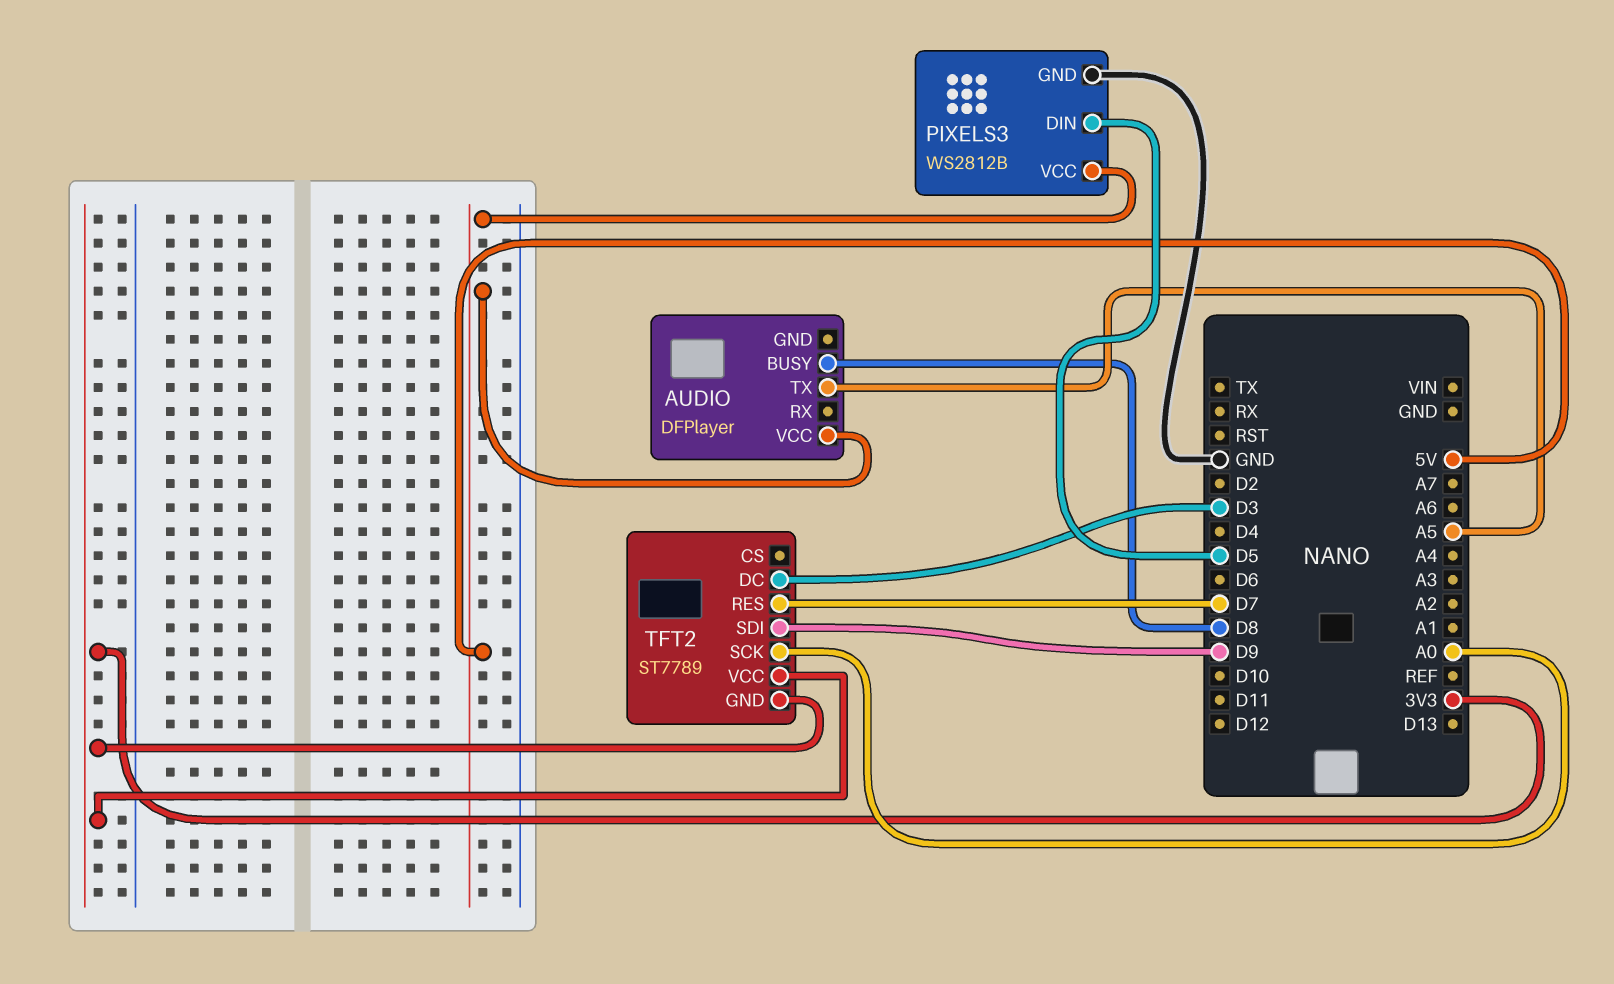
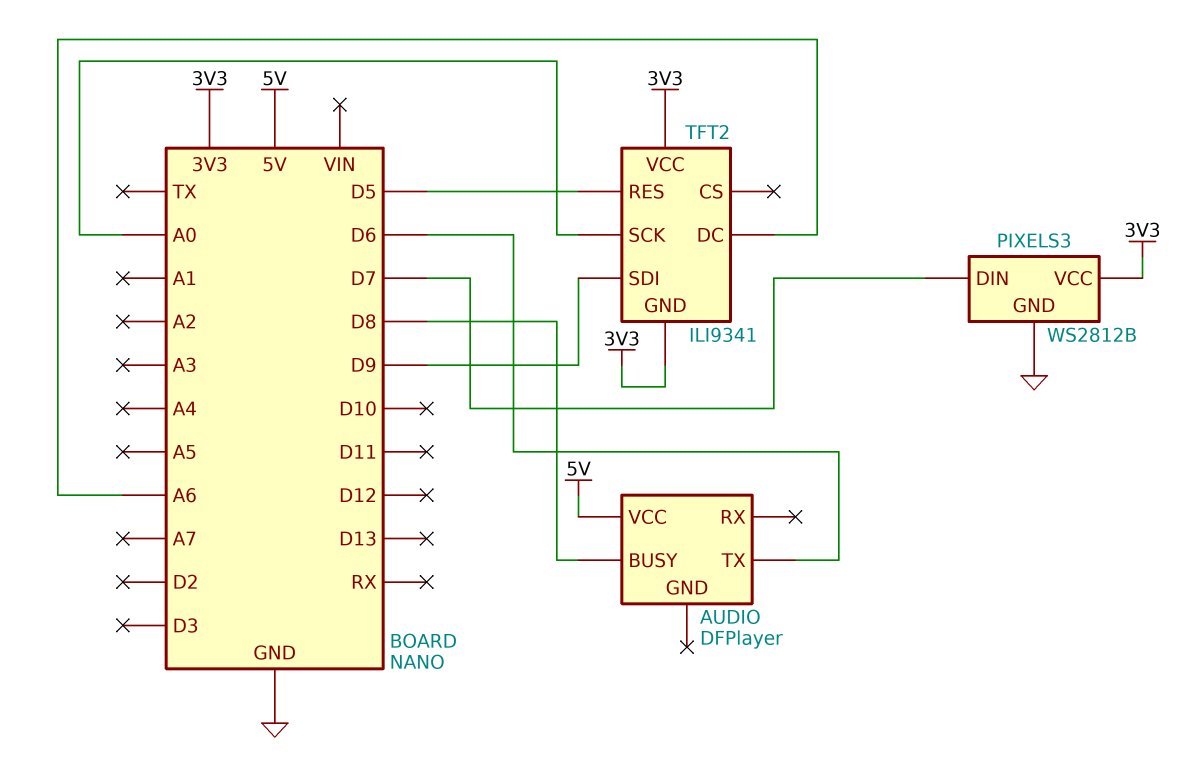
AUDIO pin TX: A5 -> D6
PIXELS3 pin DIN: D5 -> D7
PIXELS3 pin VCC: 5V -> 3V3
TFT2: ST7789 -> ILI9341
TFT2 pin DC: D3 -> A6
TFT2 pin RES: D7 -> D5

